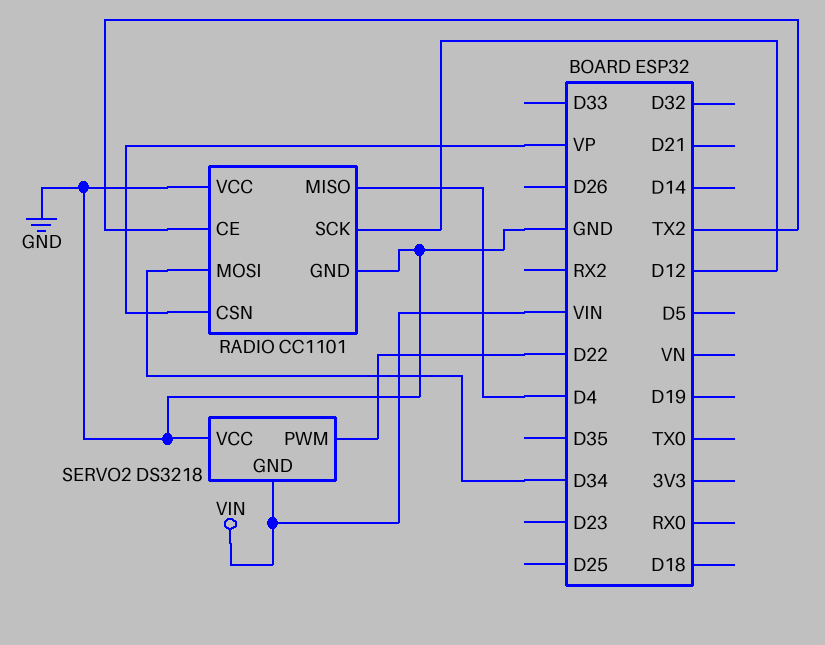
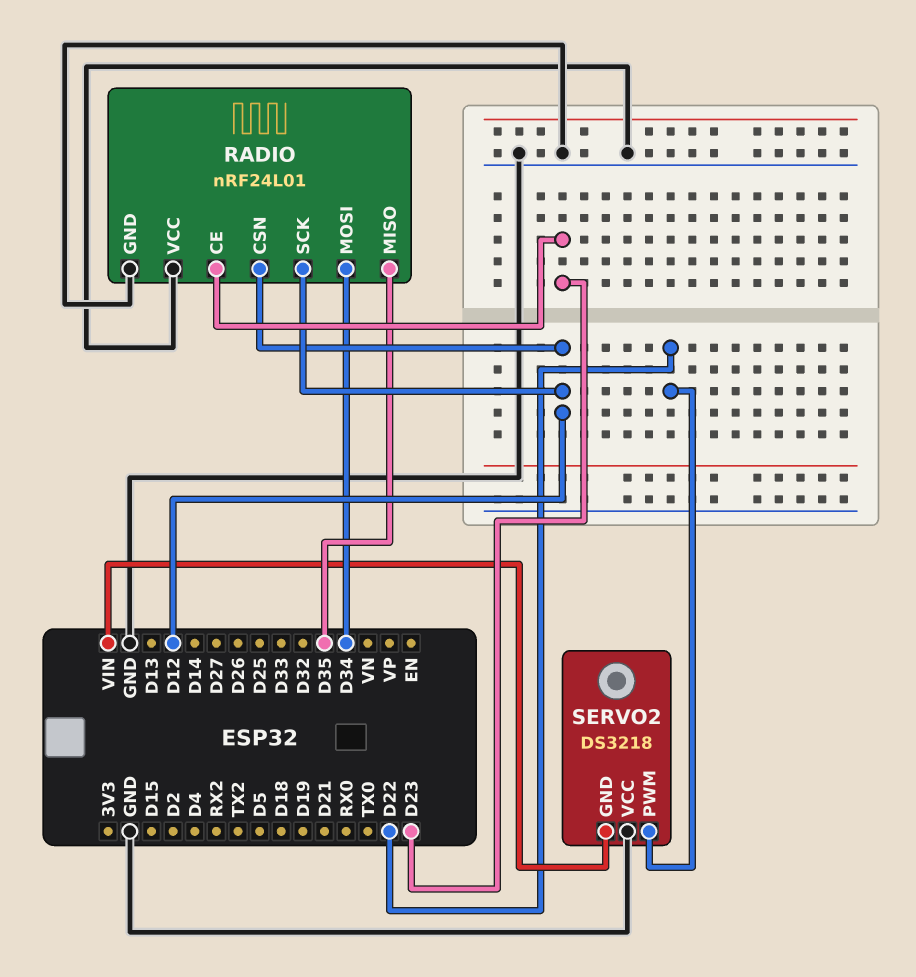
RADIO: CC1101 -> nRF24L01
RADIO pin CE: TX2 -> D23
RADIO pin CSN: VP -> D12
RADIO pin MISO: D4 -> D35

